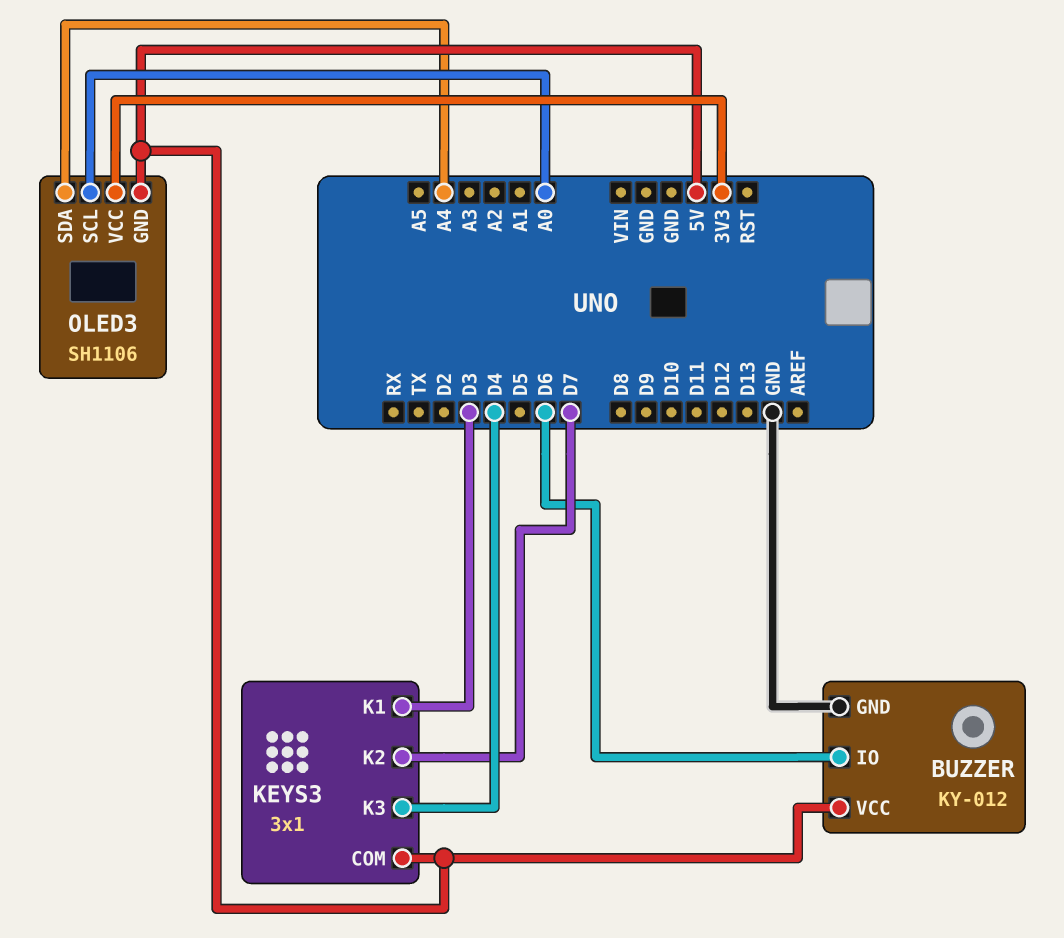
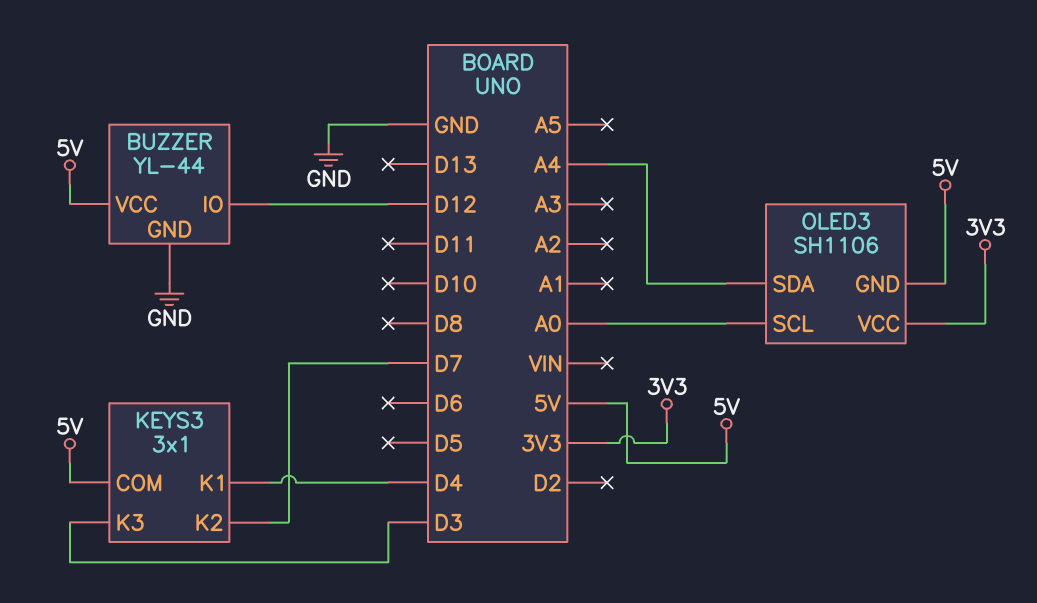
BUZZER: KY-012 -> YL-44
BUZZER pin IO: D6 -> D12
KEYS3 pin K1: D3 -> D4
KEYS3 pin K3: D4 -> D3

